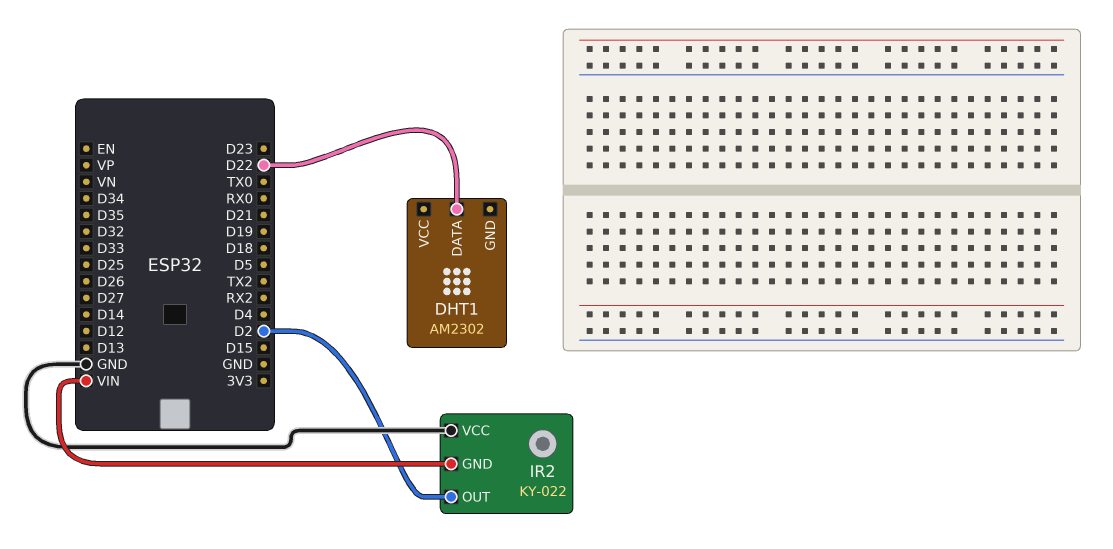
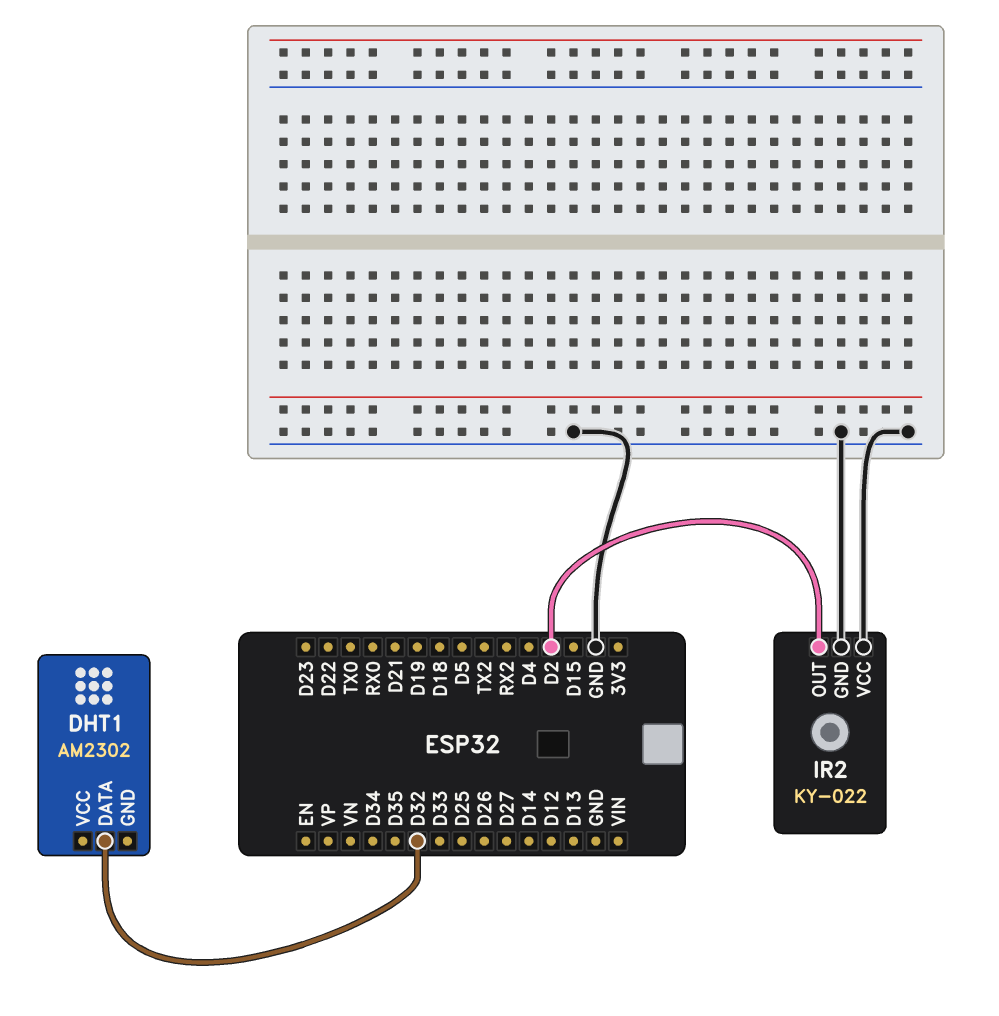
DHT1 pin DATA: D22 -> D32
IR2 pin GND: VIN -> GND

